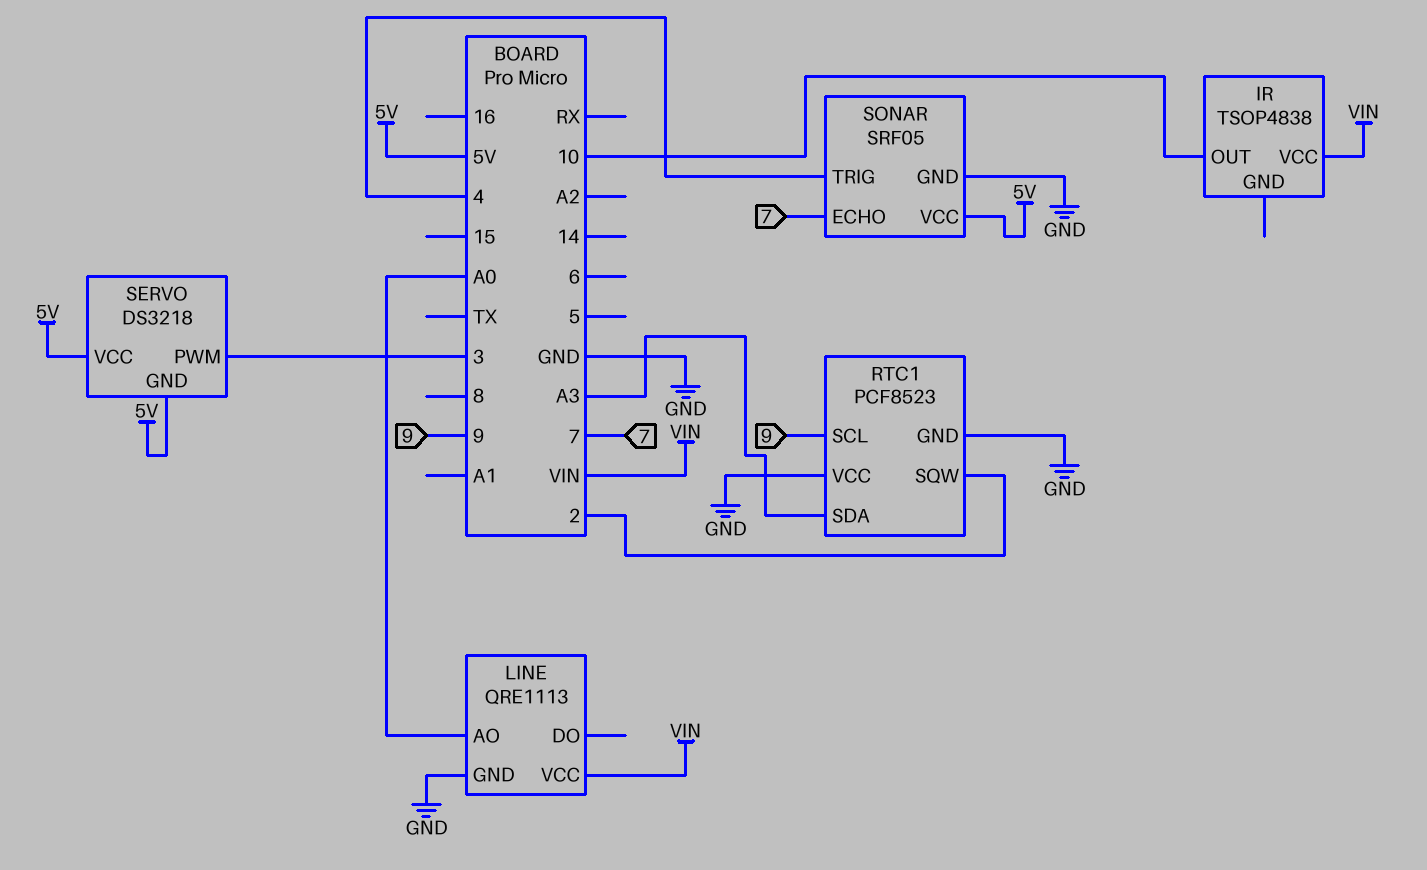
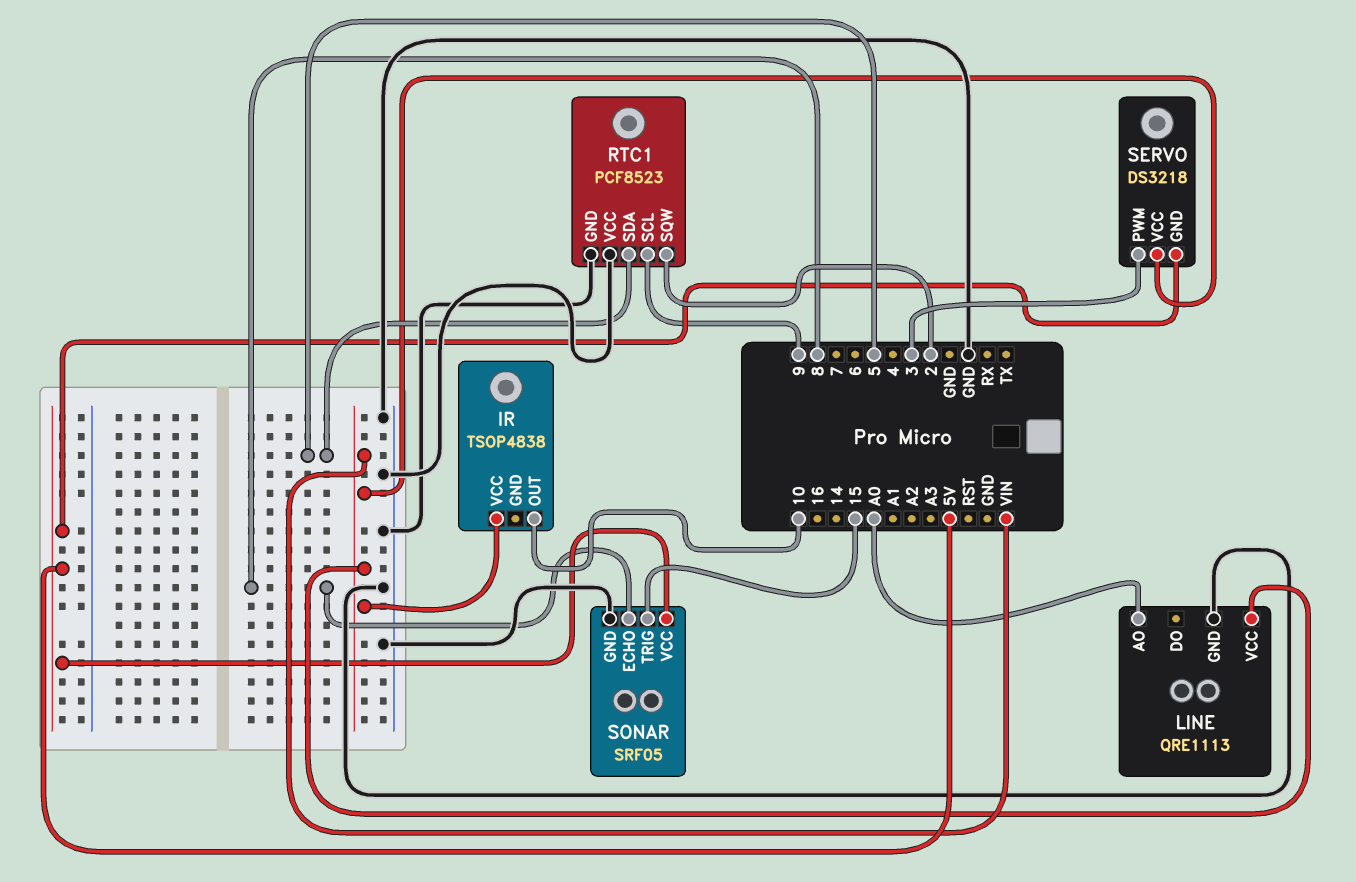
RTC1 pin SDA: A3 -> 5
SERVO pin VCC: 5V -> VIN
SONAR pin ECHO: 7 -> 8
SONAR pin TRIG: 4 -> 15

